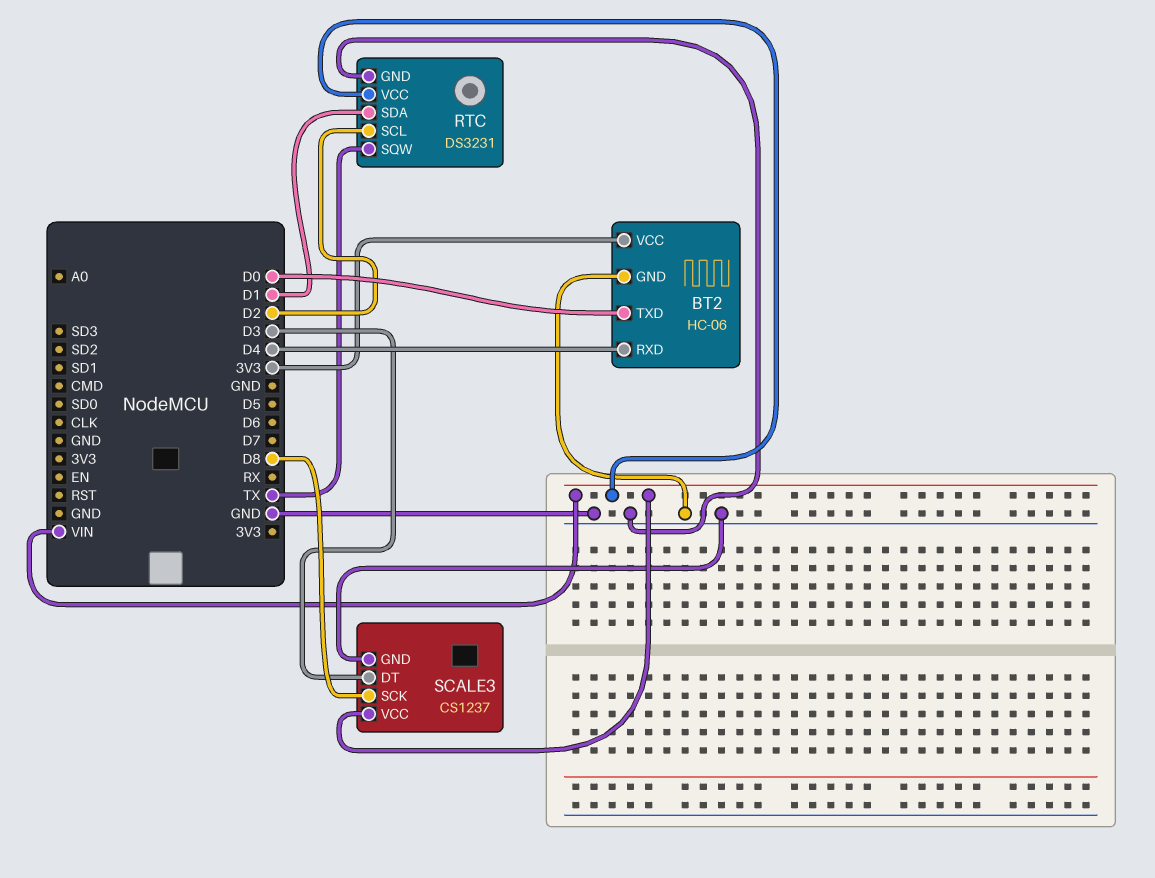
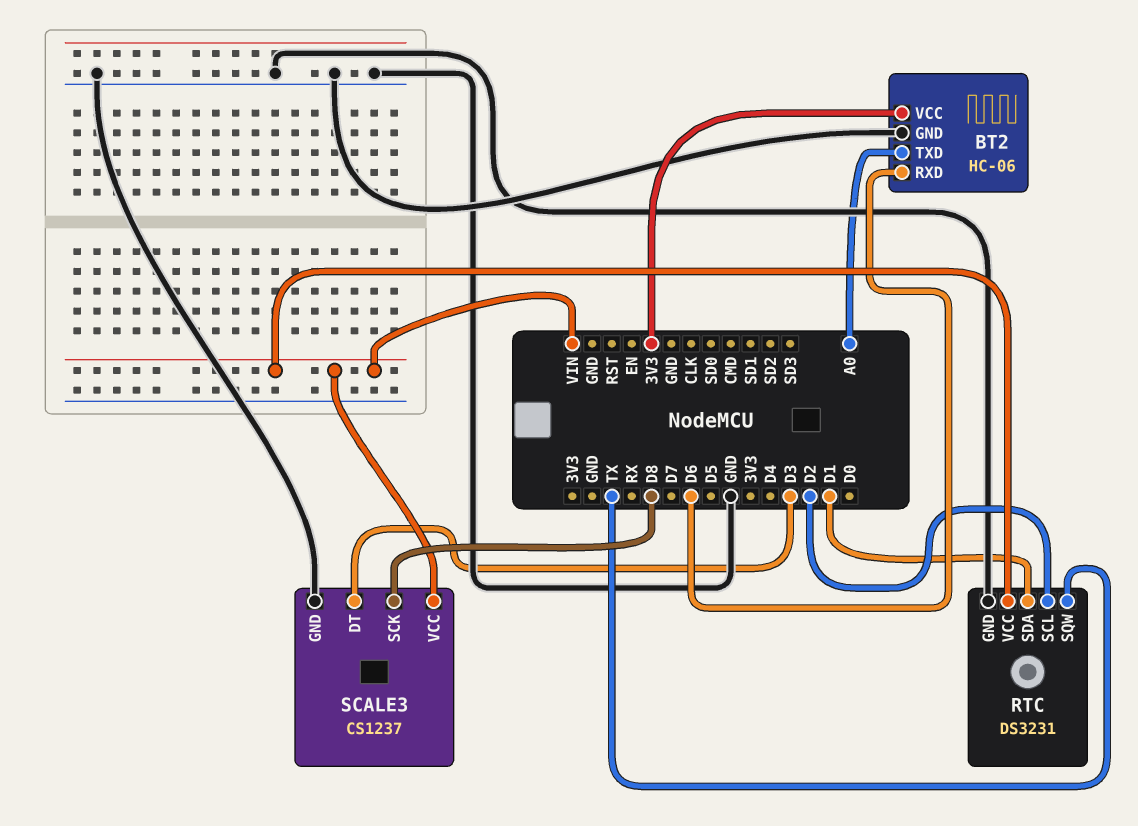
BT2 pin RXD: D4 -> D6
BT2 pin TXD: D0 -> A0

